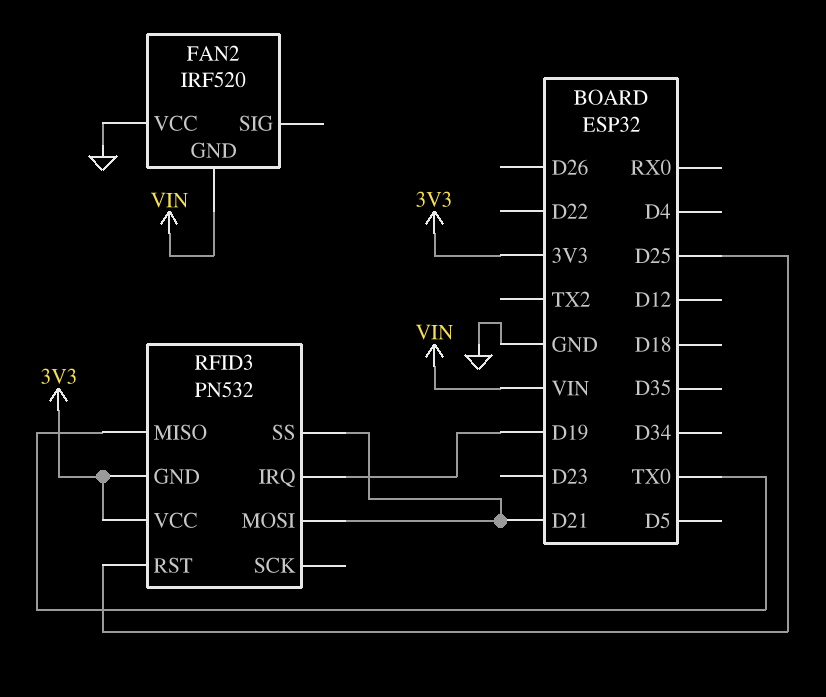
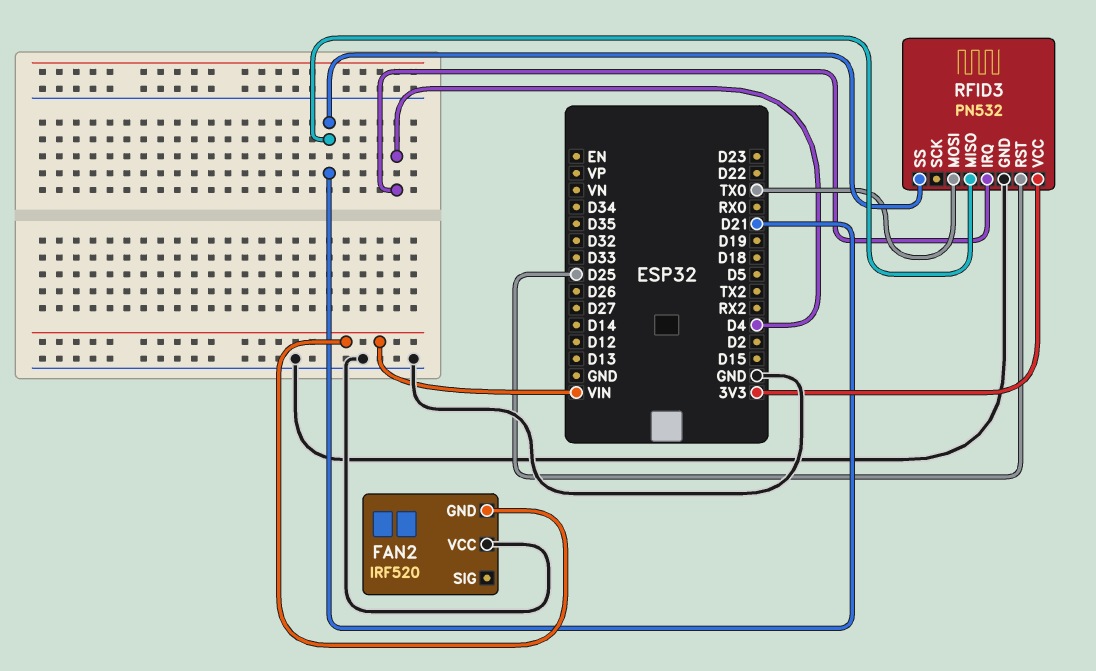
RFID3 pin GND: 3V3 -> GND
RFID3 pin IRQ: D19 -> D4
RFID3 pin MISO: TX0 -> D21
RFID3 pin MOSI: D21 -> TX0

